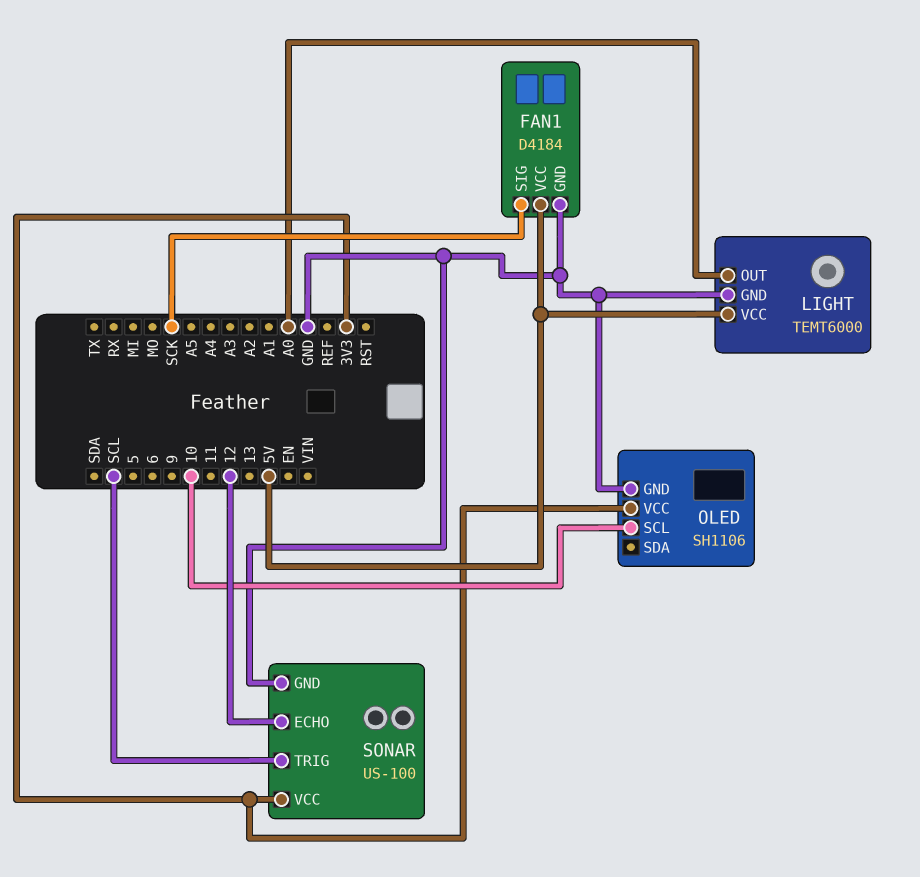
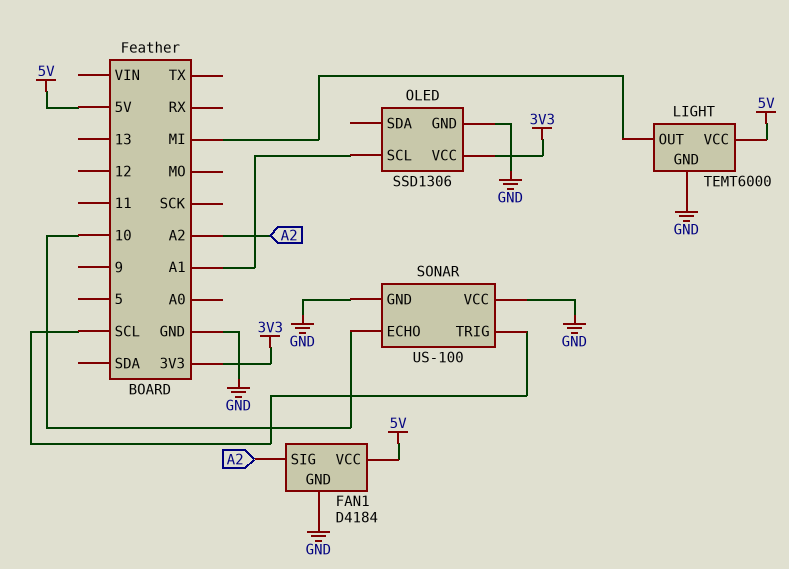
FAN1 pin SIG: SCK -> A2
LIGHT pin OUT: A0 -> MI
OLED: SH1106 -> SSD1306
OLED pin SCL: 10 -> A1
SONAR pin ECHO: 12 -> 10
SONAR pin VCC: 3V3 -> GND

